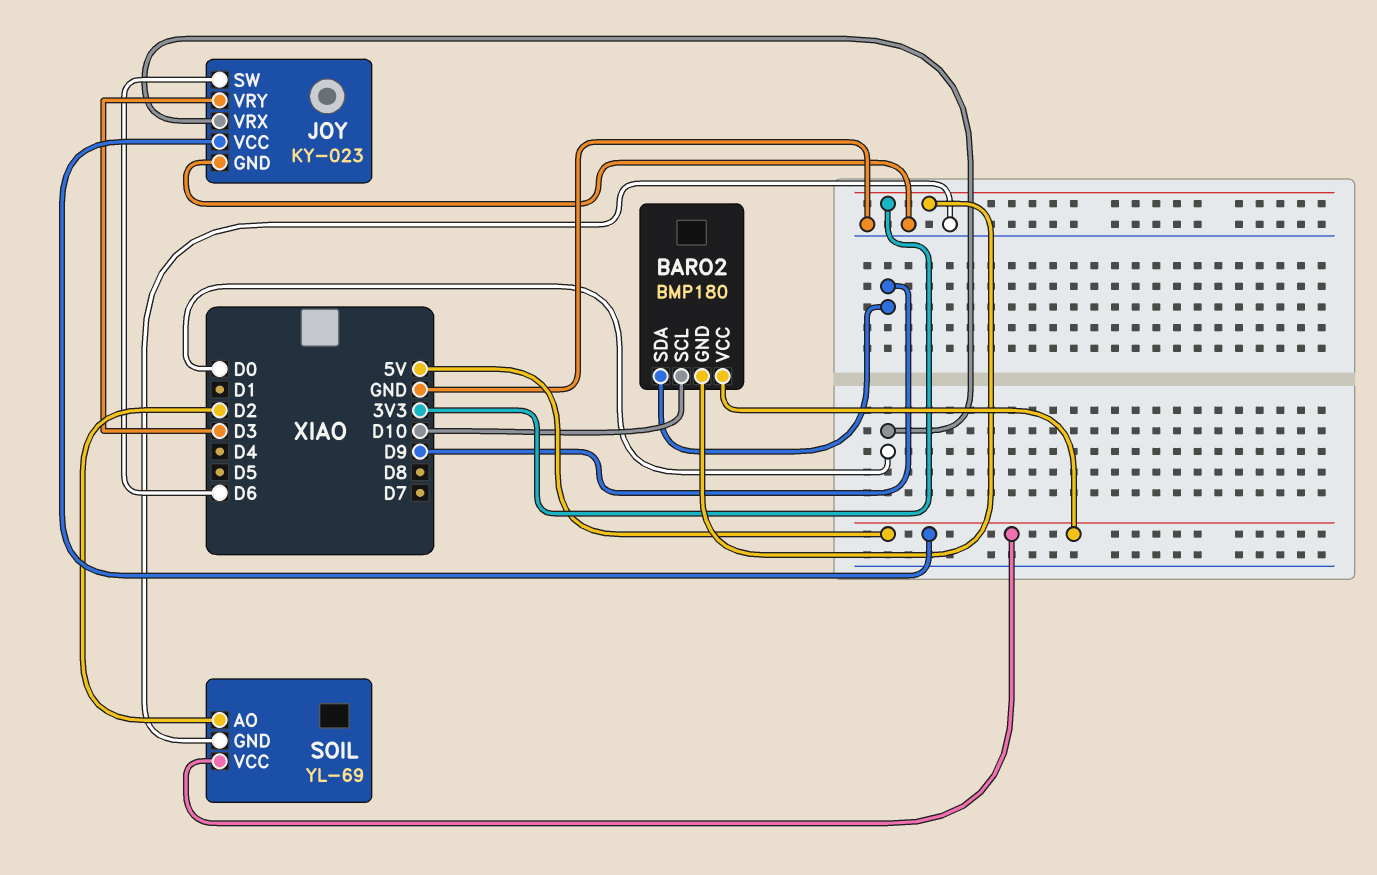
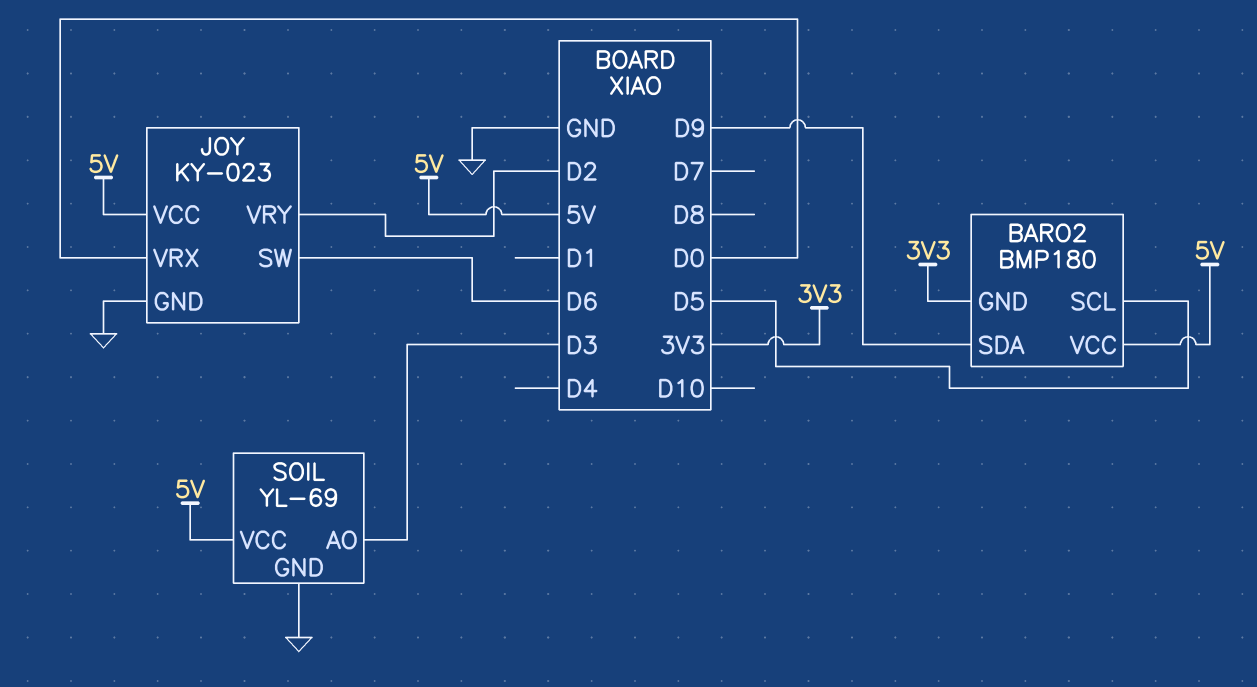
BARO2 pin SCL: D10 -> D5
JOY pin VRY: D3 -> D2
SOIL pin AO: D2 -> D3

